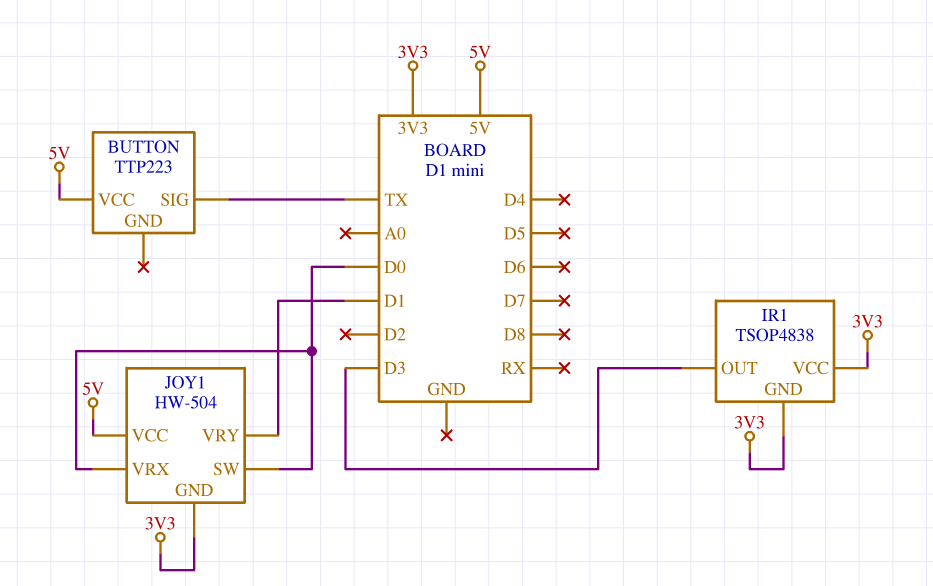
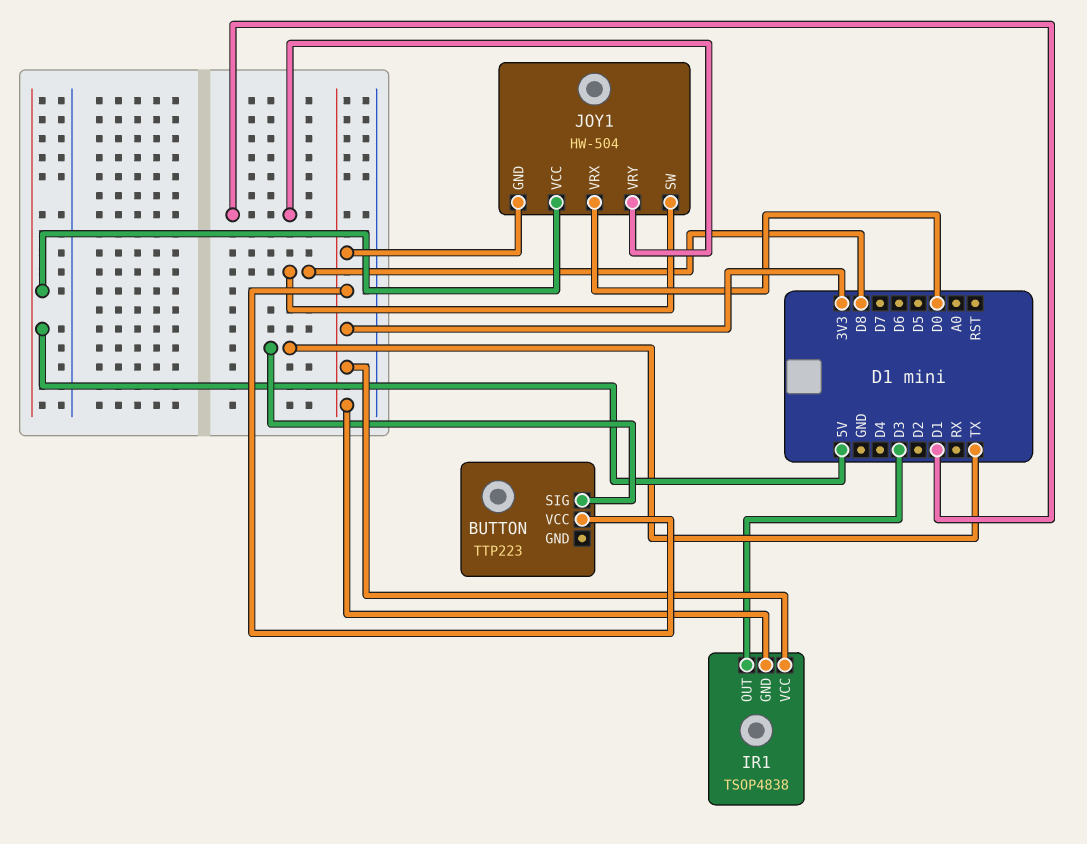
BUTTON pin VCC: 5V -> 3V3
JOY1 pin SW: D0 -> D8

